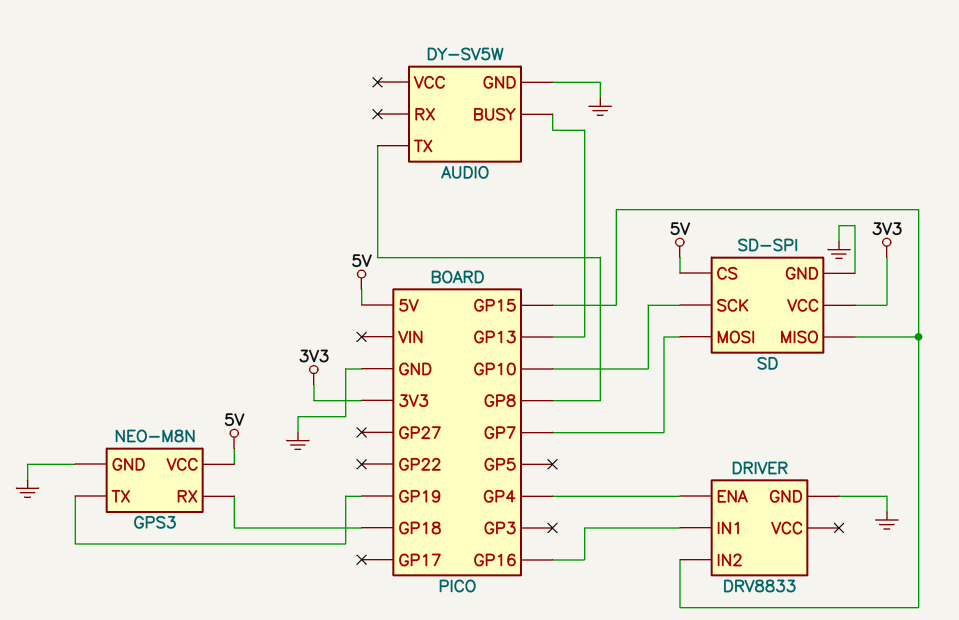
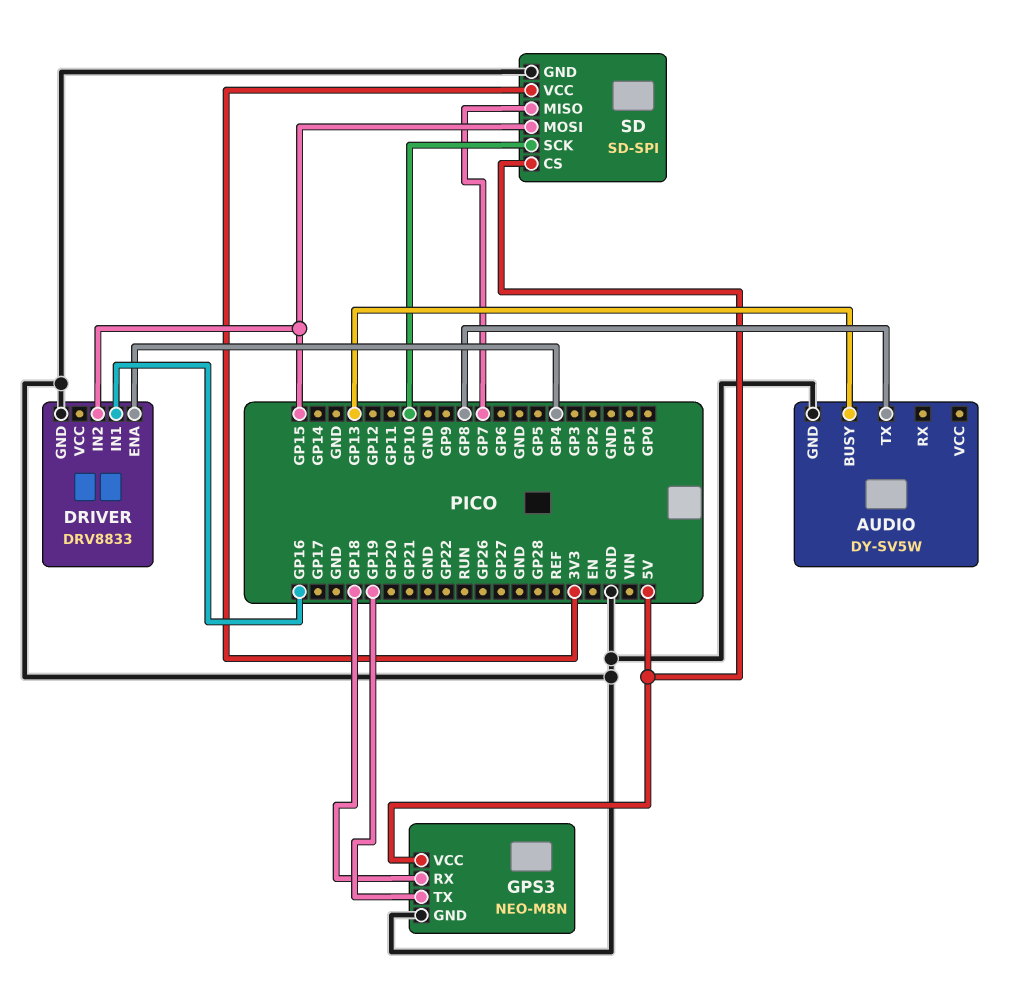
SD pin MISO: GP15 -> GP7
SD pin MOSI: GP7 -> GP15

